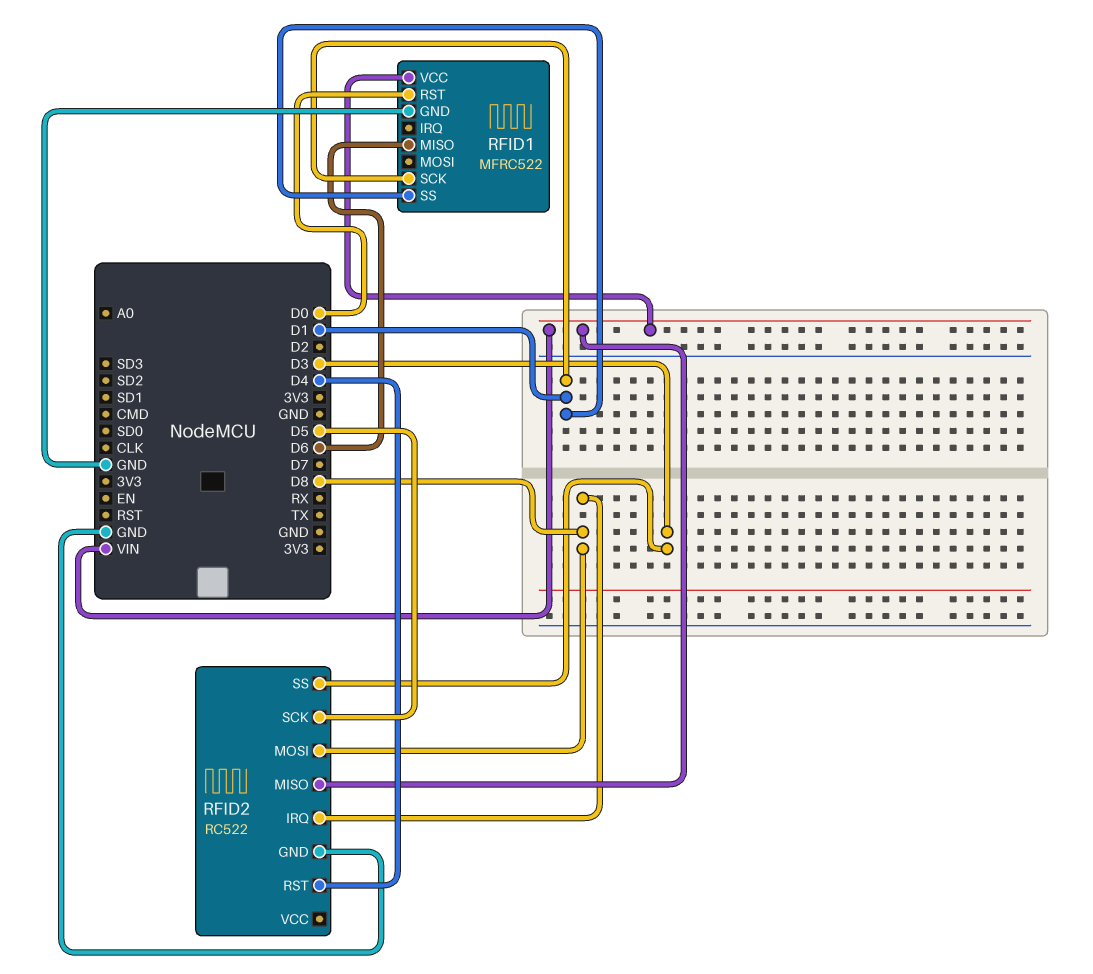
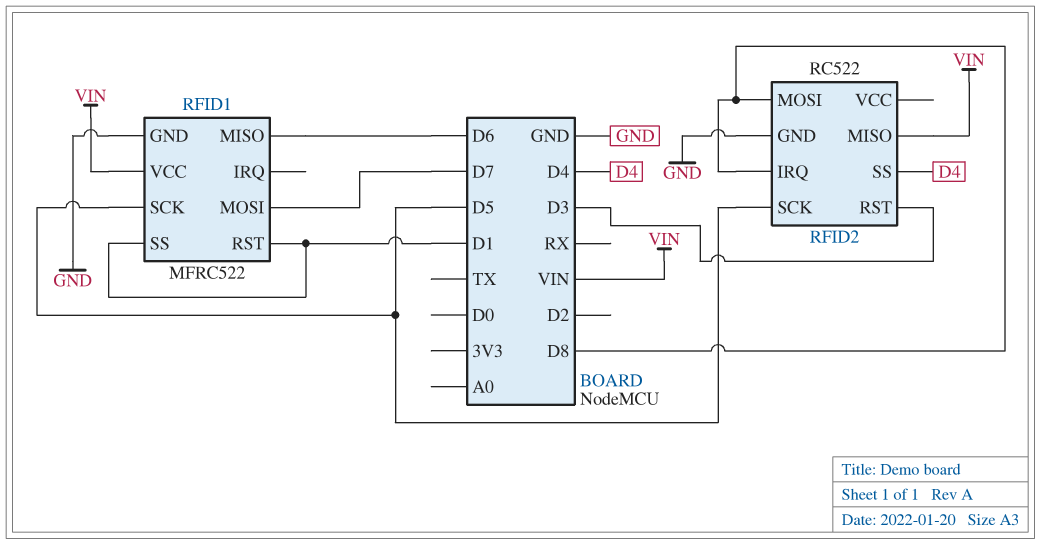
RFID1 pin MOSI: none -> D7
RFID1 pin RST: D0 -> D1
RFID1 pin SCK: D1 -> D5
RFID2 pin RST: D4 -> D3
RFID2 pin SS: D3 -> D4

